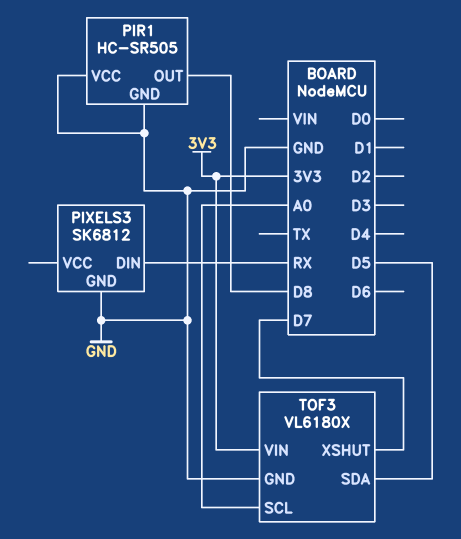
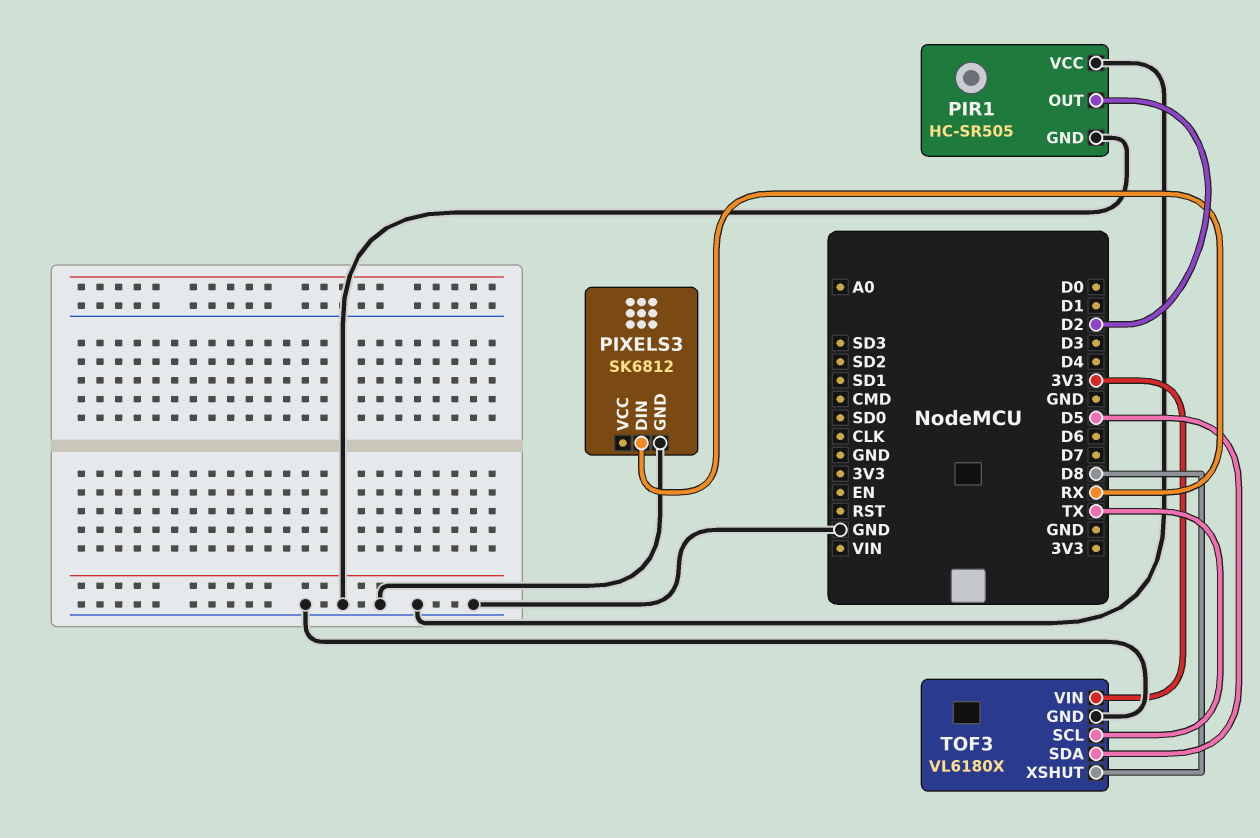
PIR1 pin OUT: D8 -> D2
TOF3 pin SCL: A0 -> TX
TOF3 pin XSHUT: D7 -> D8

